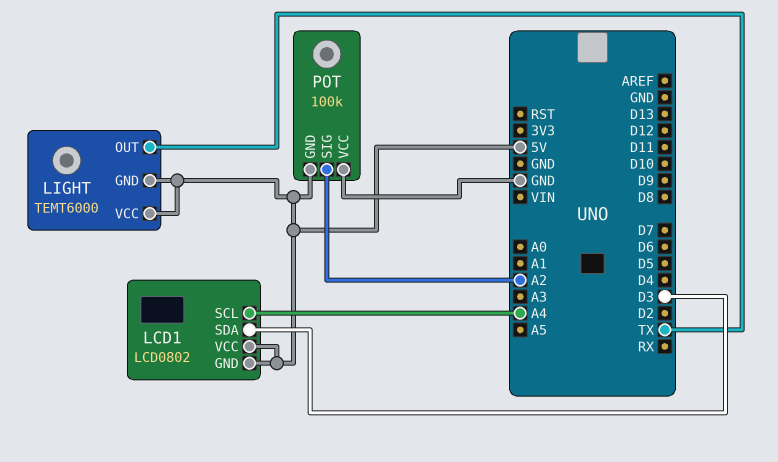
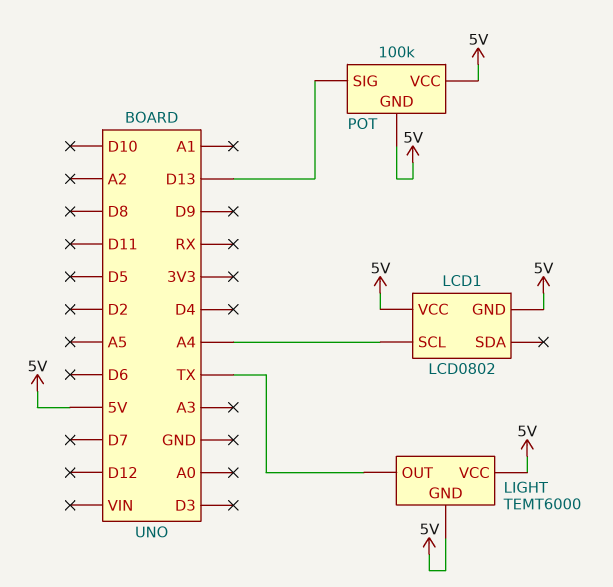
LCD1 pin SDA: D3 -> none
POT pin SIG: A2 -> D13
POT pin VCC: GND -> 5V

